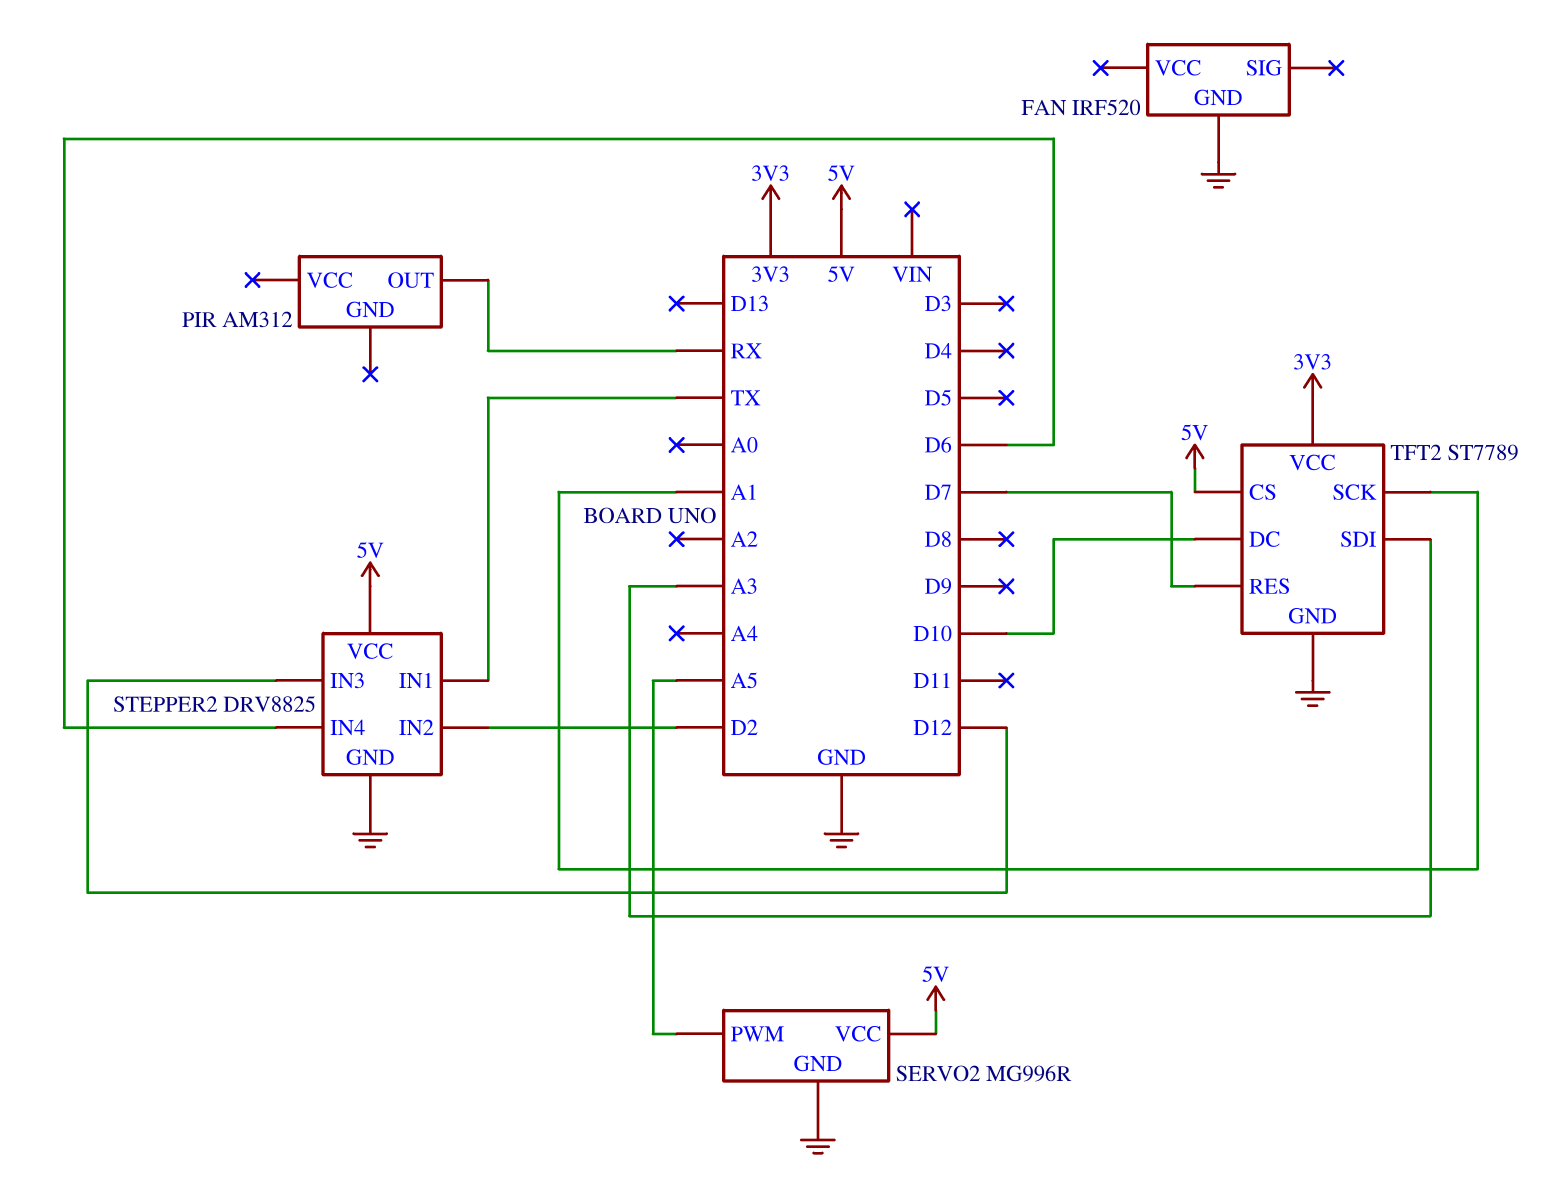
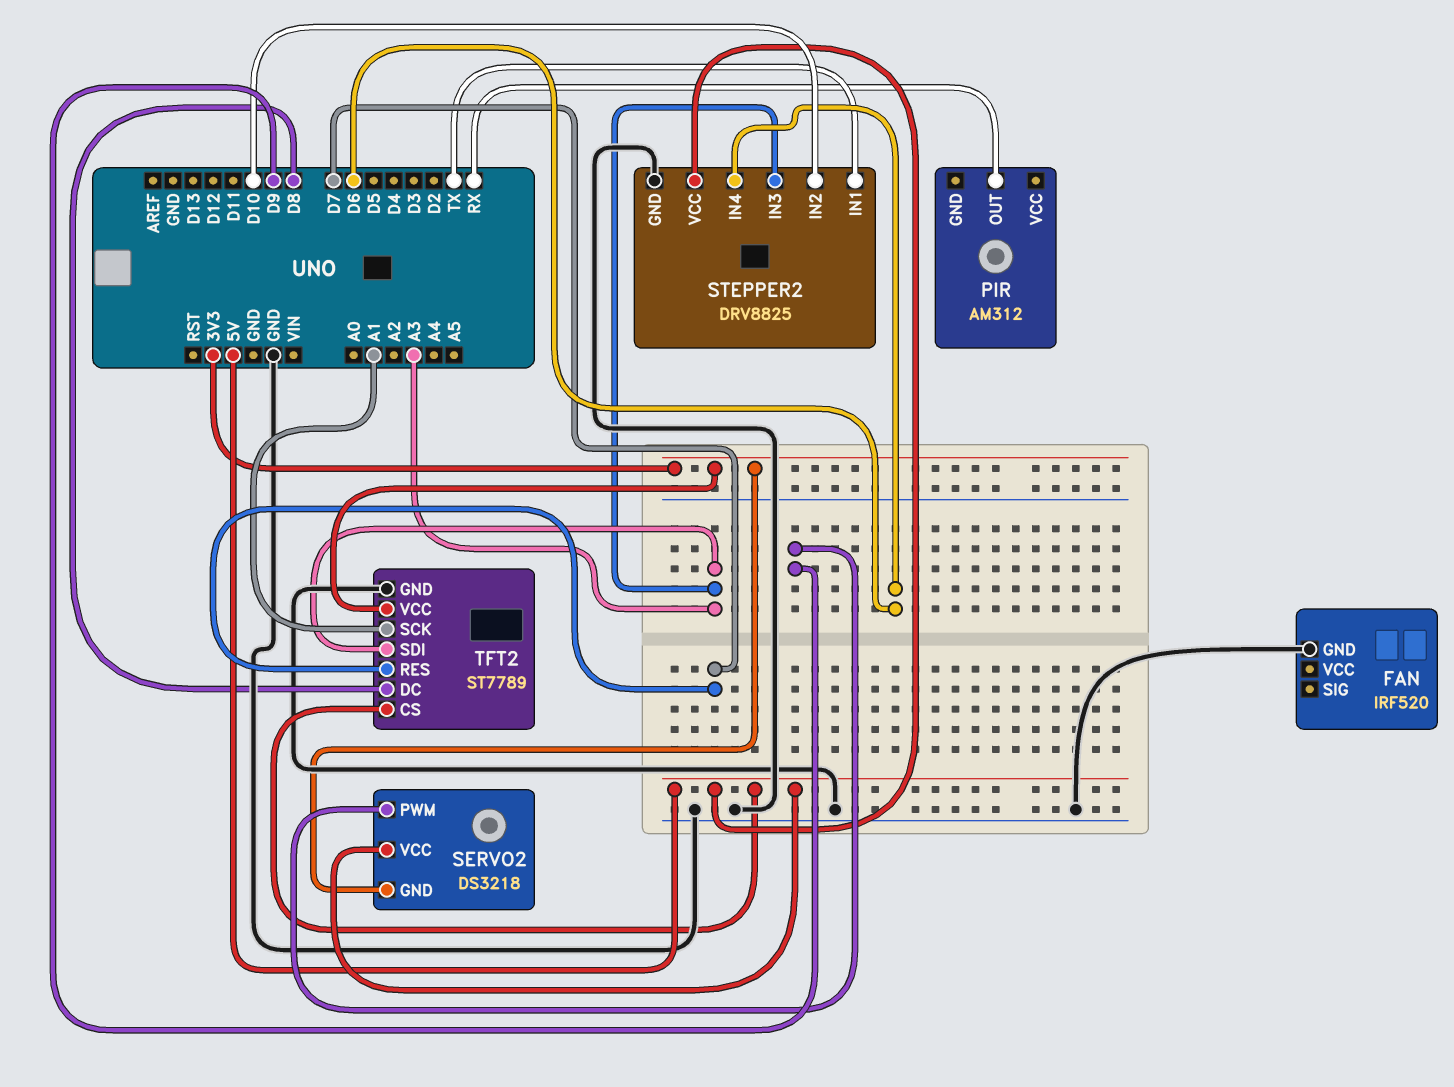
SERVO2: MG996R -> DS3218
SERVO2 pin GND: GND -> 3V3
SERVO2 pin PWM: A5 -> D9
STEPPER2 pin IN2: D2 -> D10
STEPPER2 pin IN3: D12 -> A3
TFT2 pin DC: D10 -> D8

